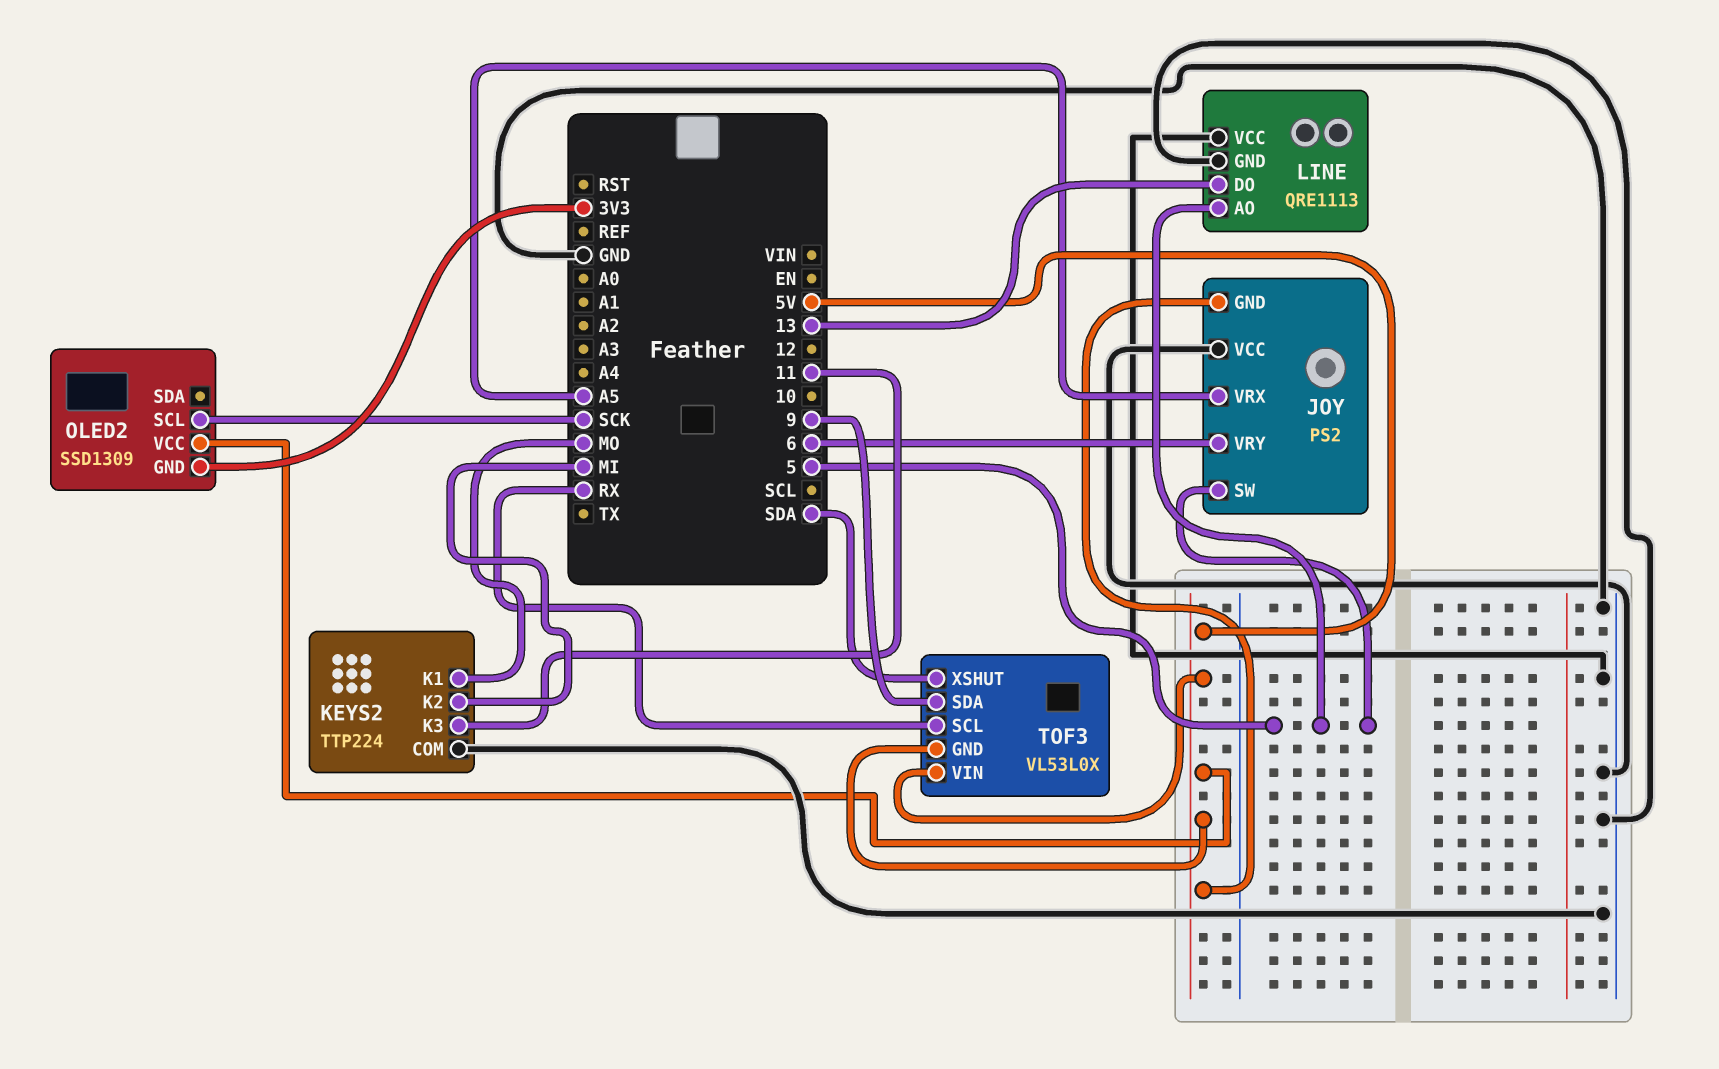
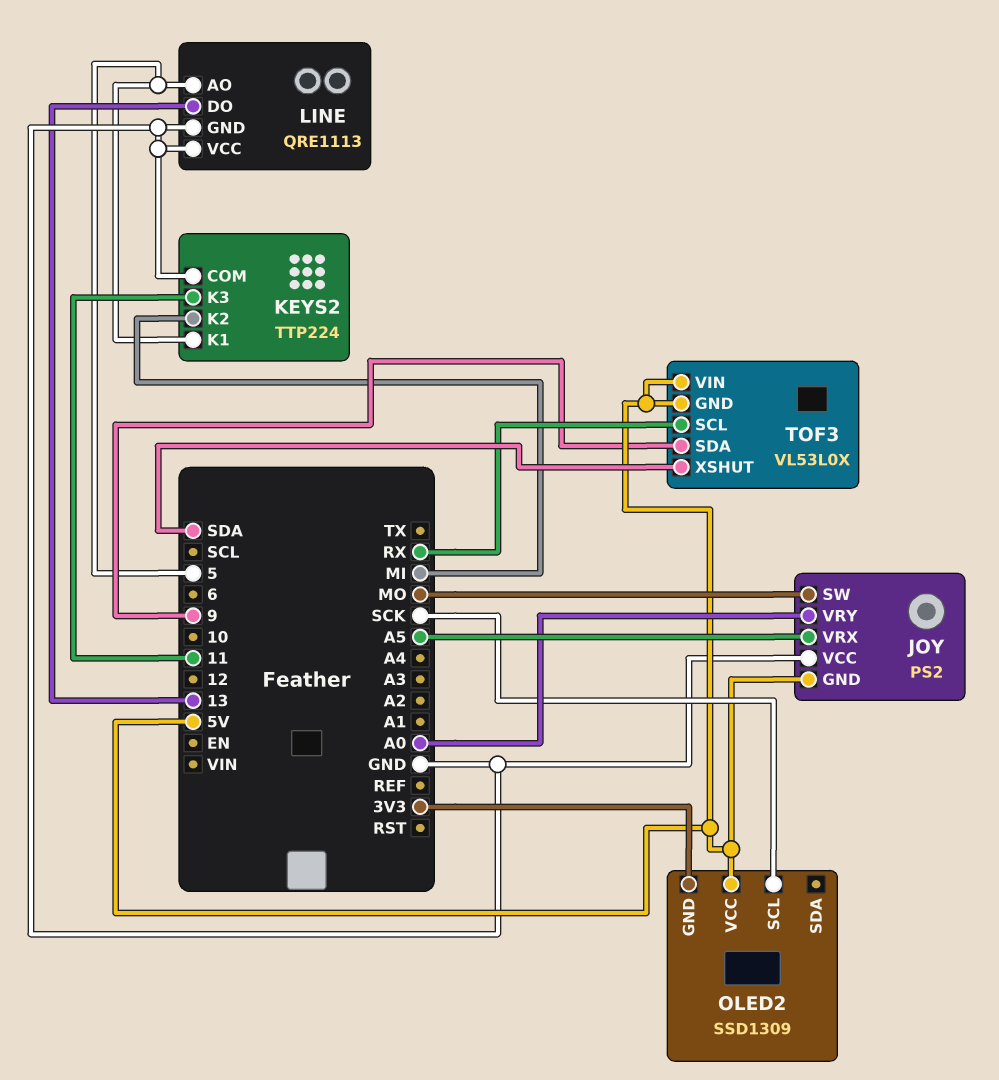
JOY pin SW: 5 -> MO
JOY pin VRY: 6 -> A0
KEYS2 pin K1: MO -> 5

